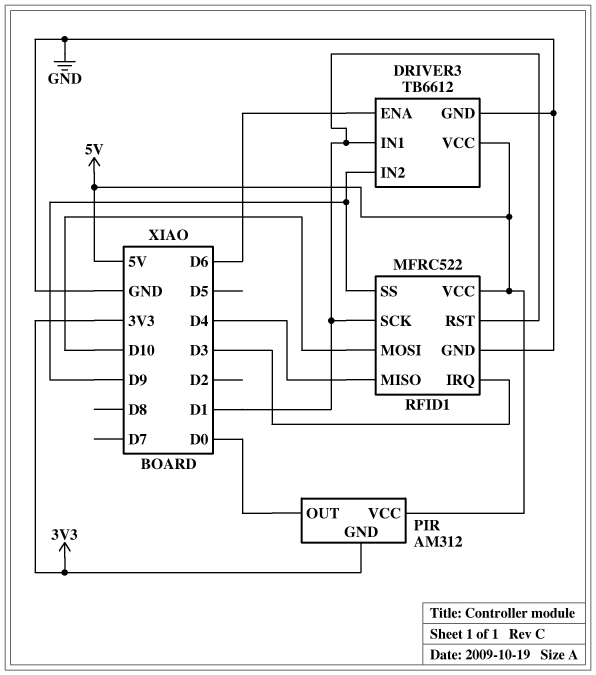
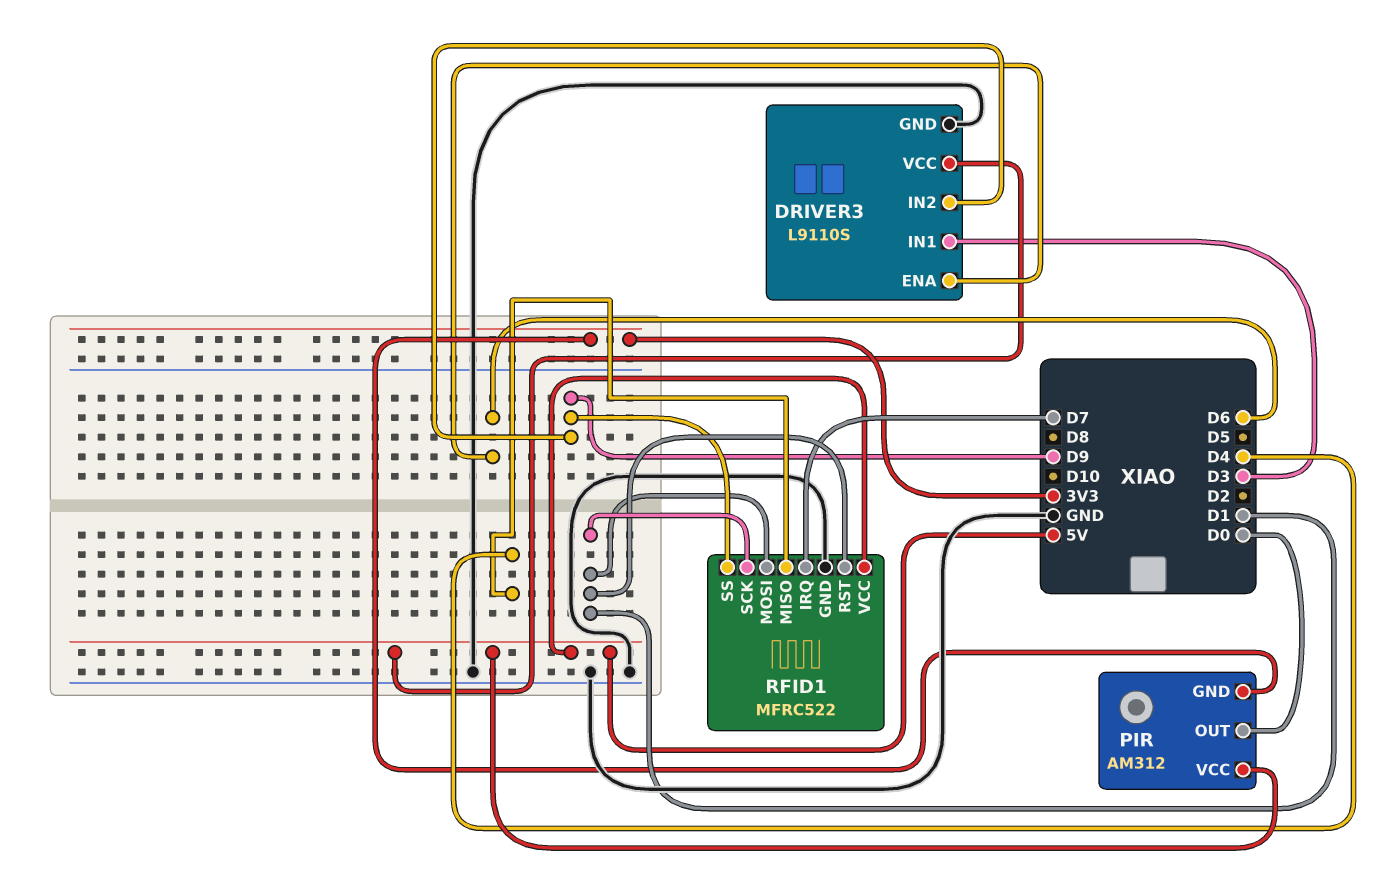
DRIVER3: TB6612 -> L9110S
DRIVER3 pin IN1: D1 -> D3
RFID1 pin IRQ: D3 -> D7
RFID1 pin MOSI: D10 -> D1

